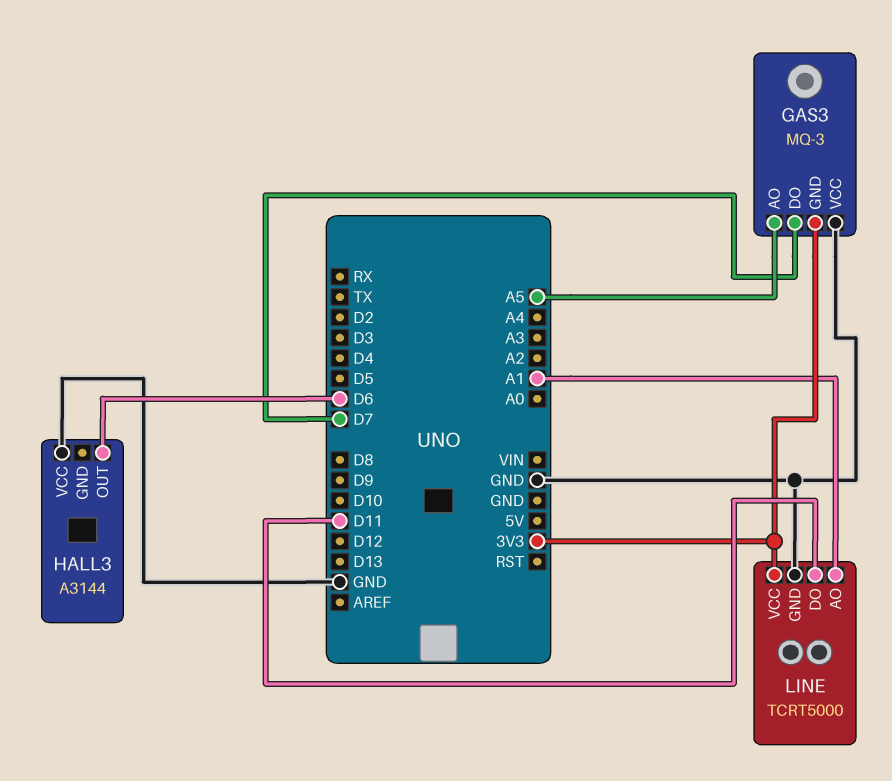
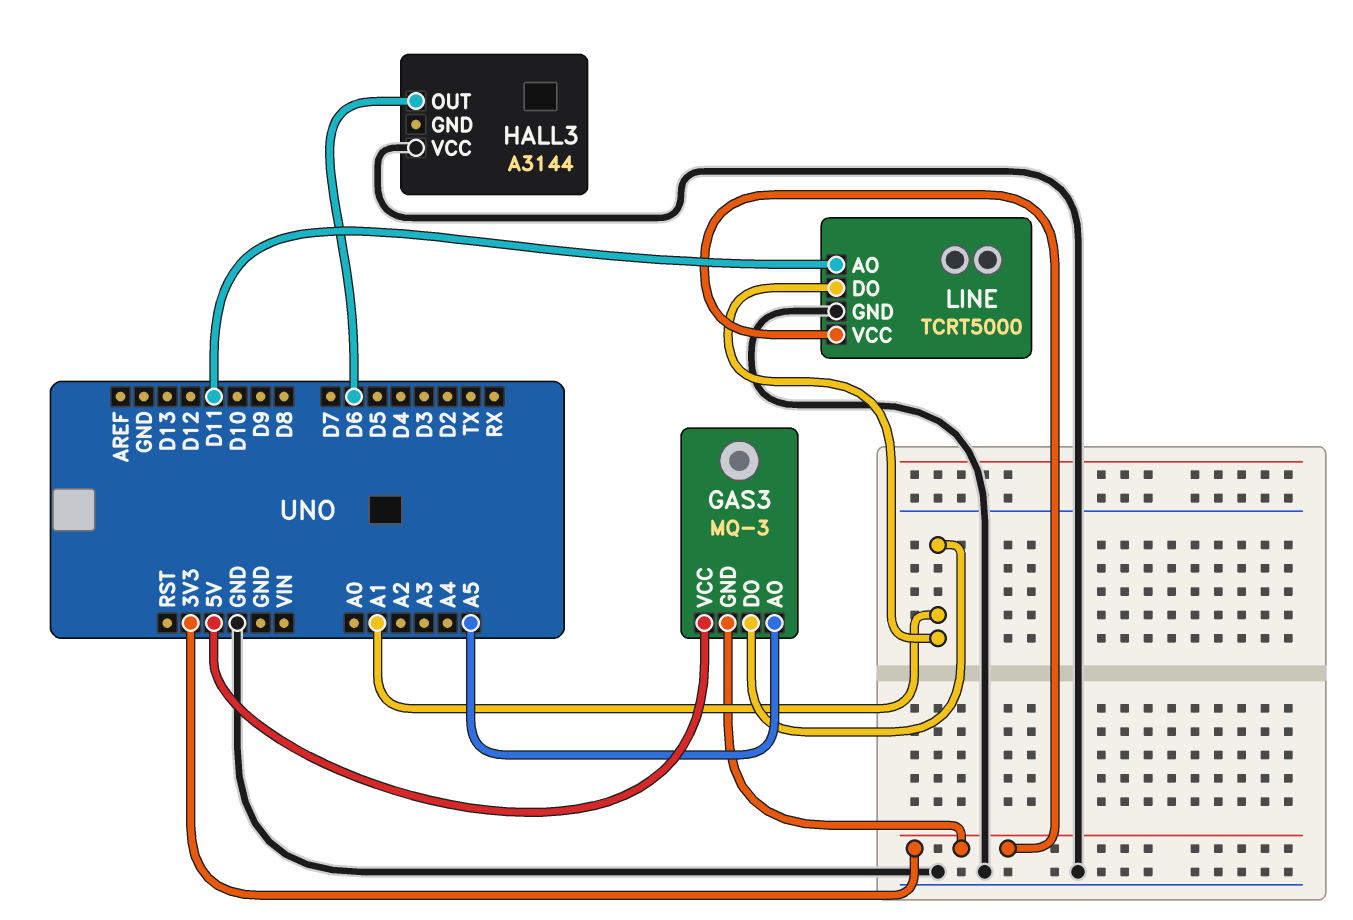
GAS3 pin DO: D7 -> A1
GAS3 pin VCC: GND -> 5V
LINE pin AO: A1 -> D11
LINE pin DO: D11 -> A1

